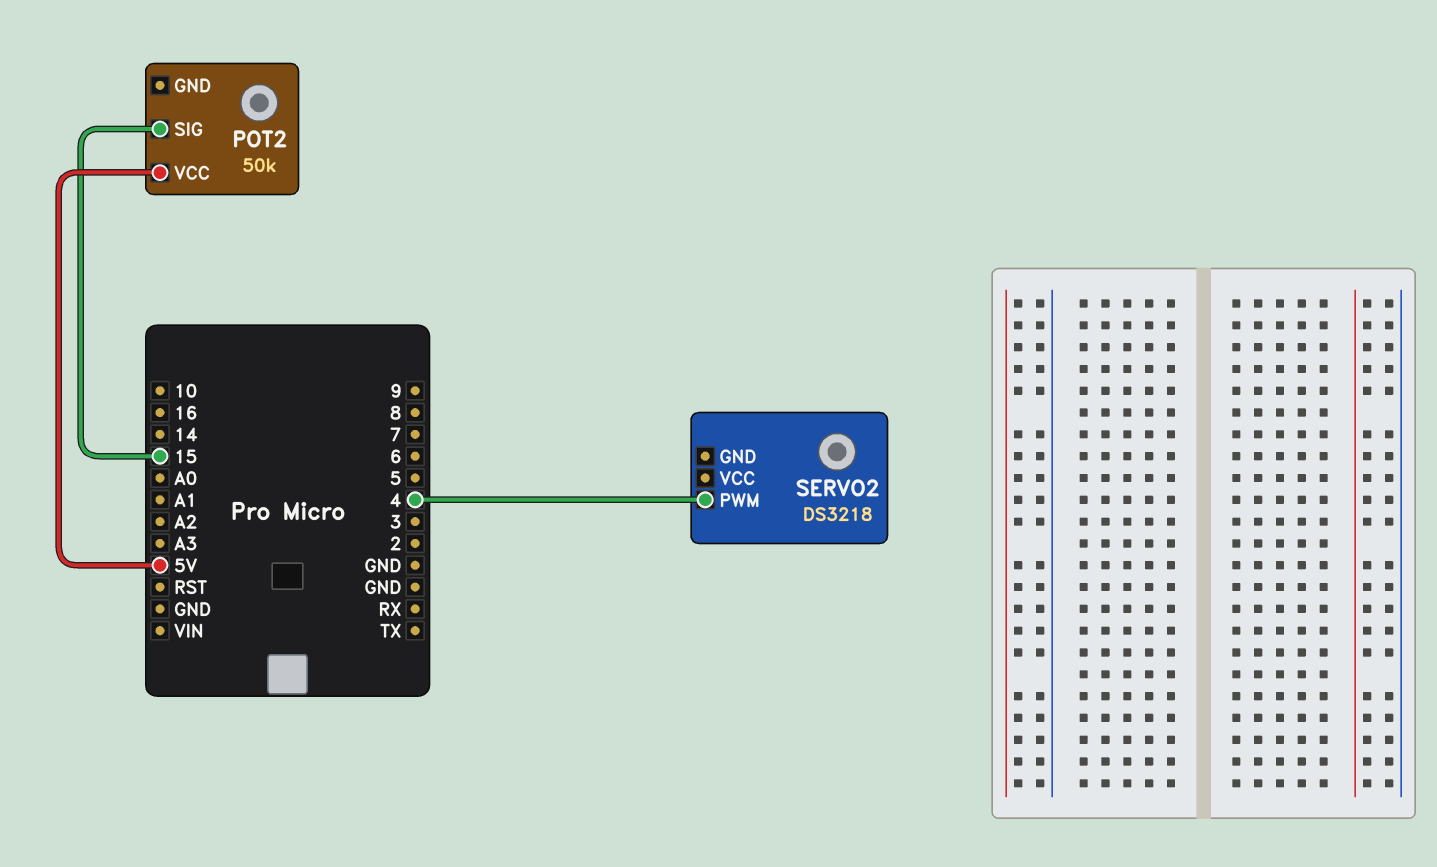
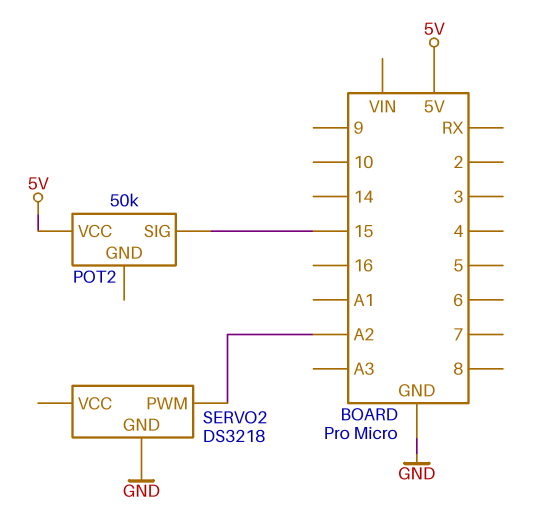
SERVO2 pin GND: none -> GND
SERVO2 pin PWM: 4 -> A2

